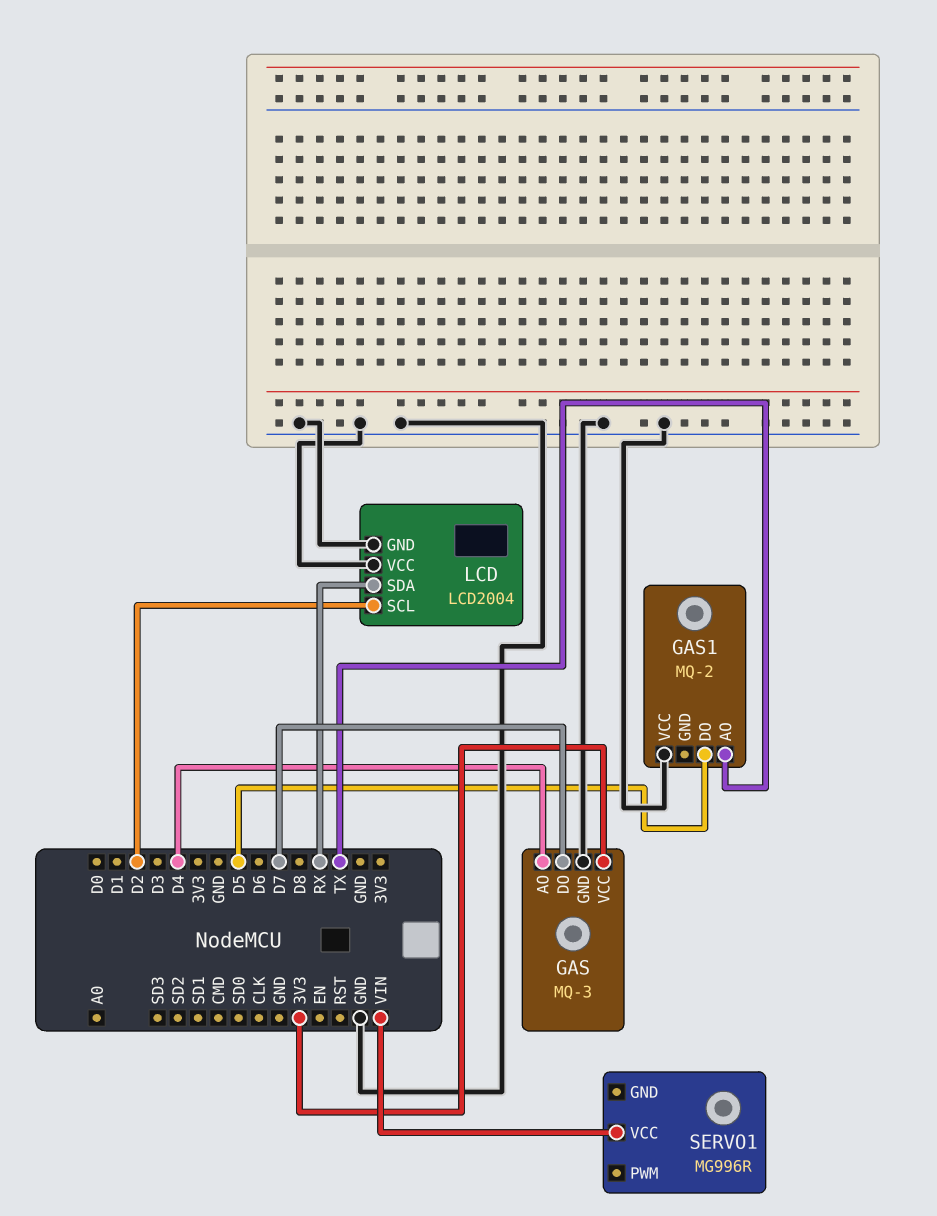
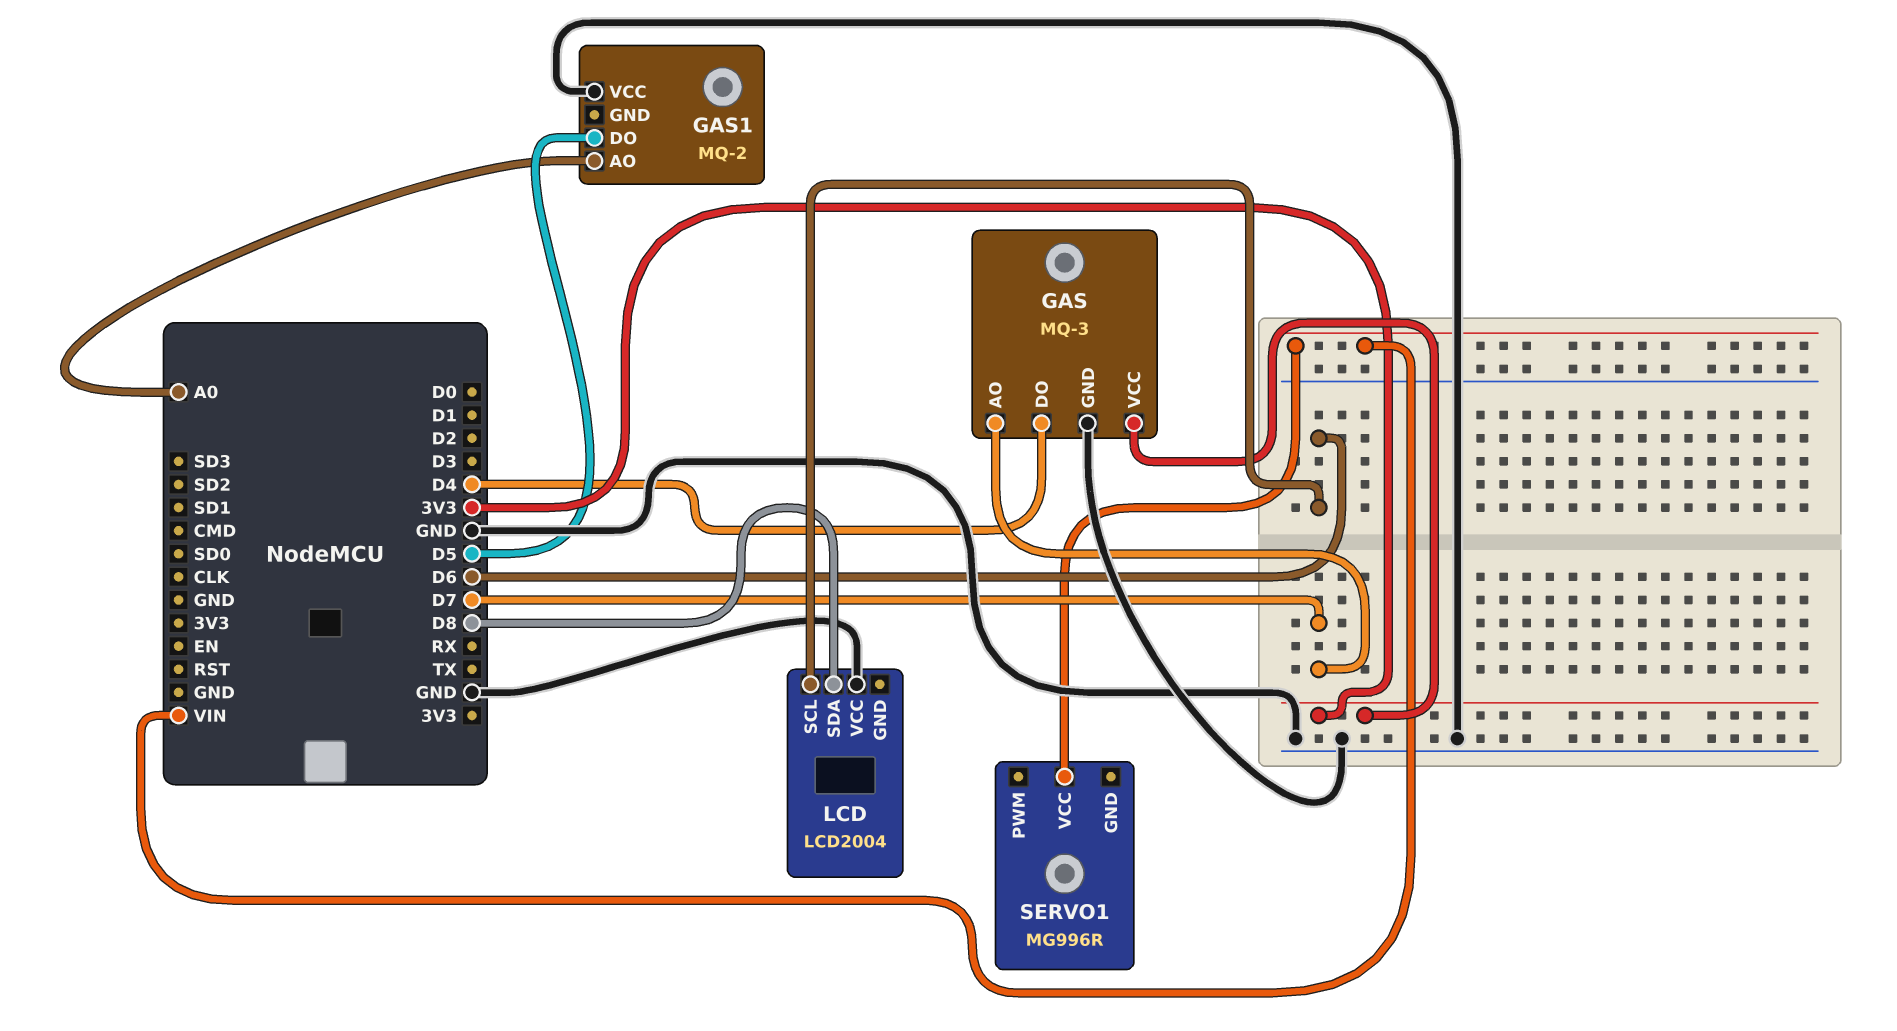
GAS pin AO: D4 -> D7
GAS pin DO: D7 -> D4
GAS1 pin AO: TX -> A0
LCD pin GND: GND -> none
LCD pin SCL: D2 -> D6
LCD pin SDA: RX -> D8

